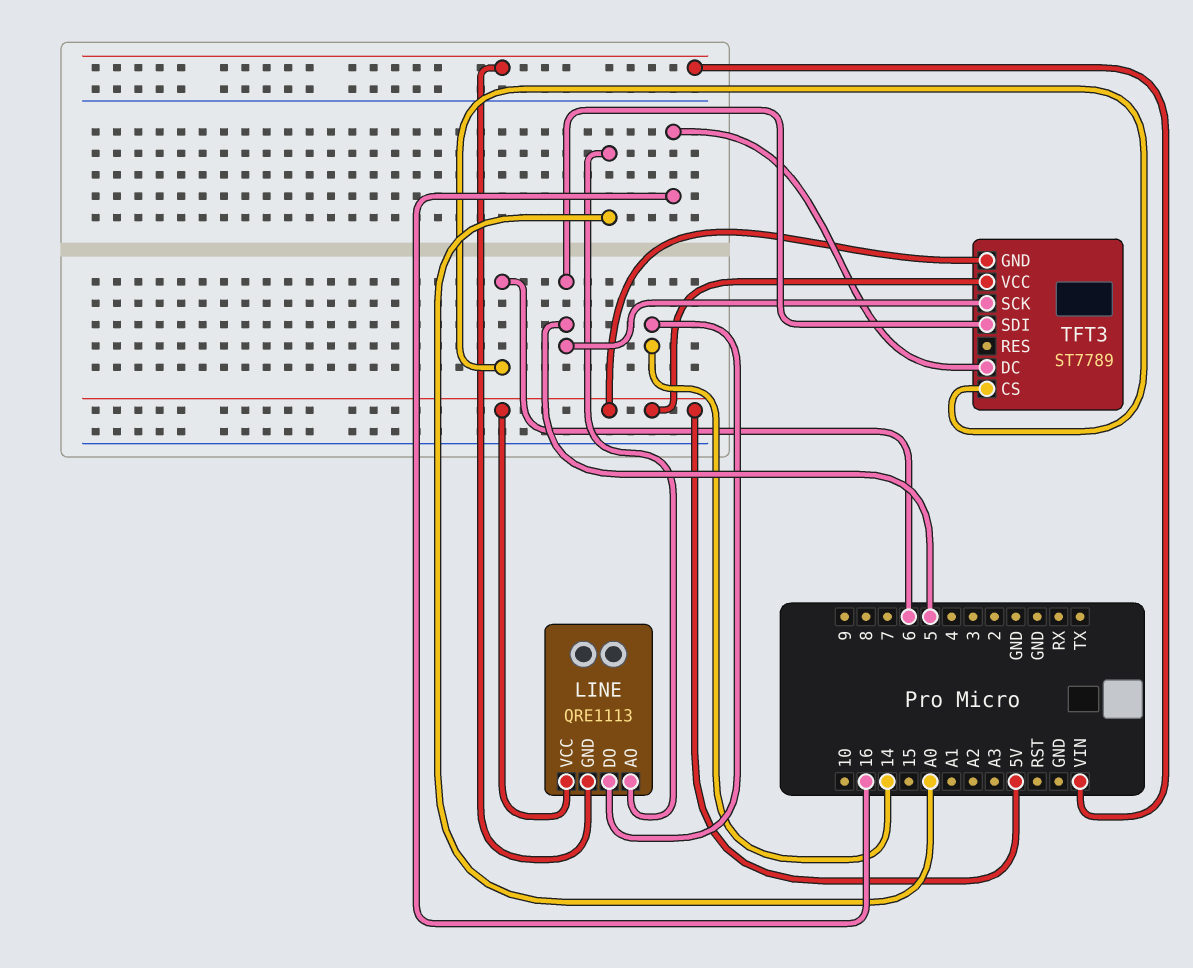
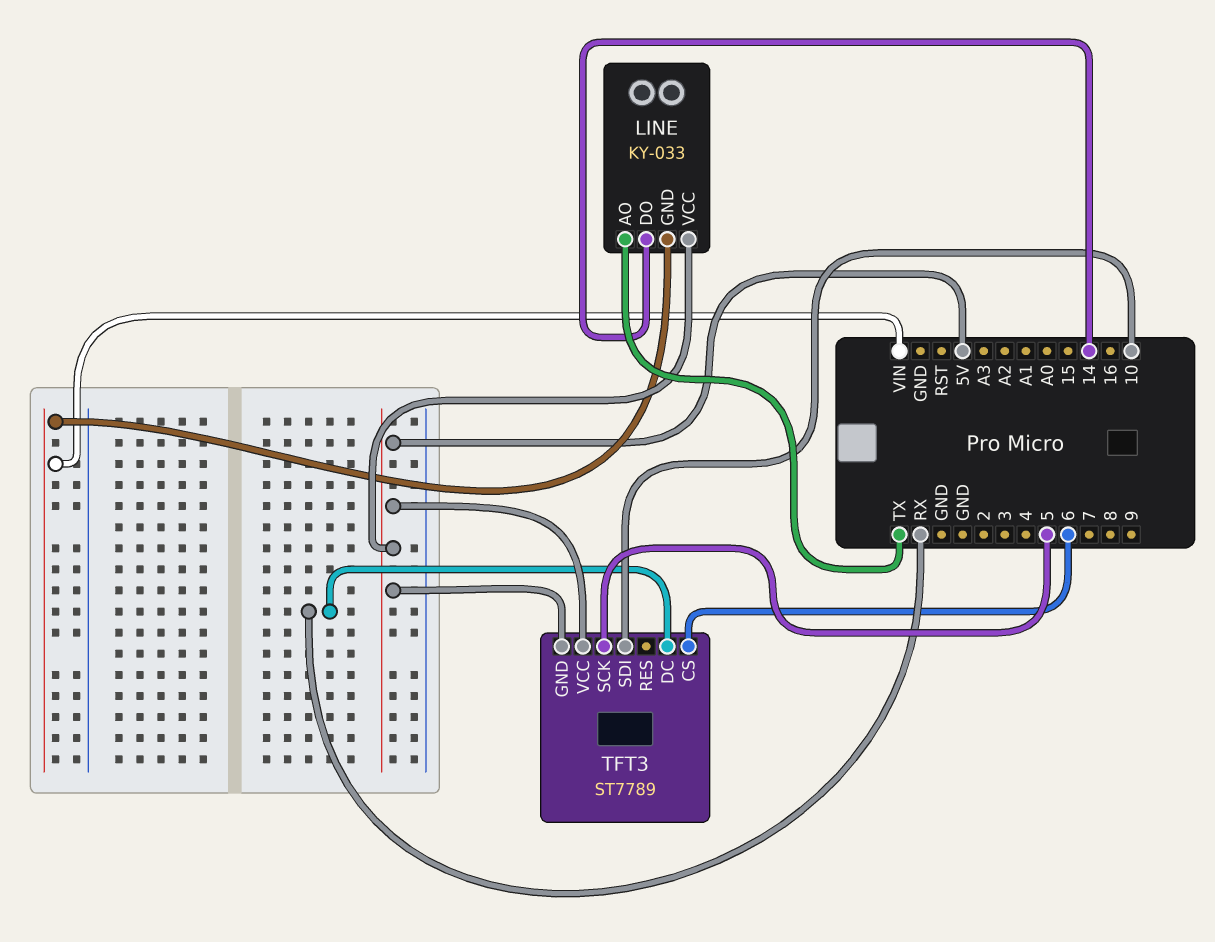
LINE: QRE1113 -> KY-033
LINE pin AO: A0 -> TX
TFT3 pin DC: 16 -> RX
TFT3 pin SDI: 5 -> 10

